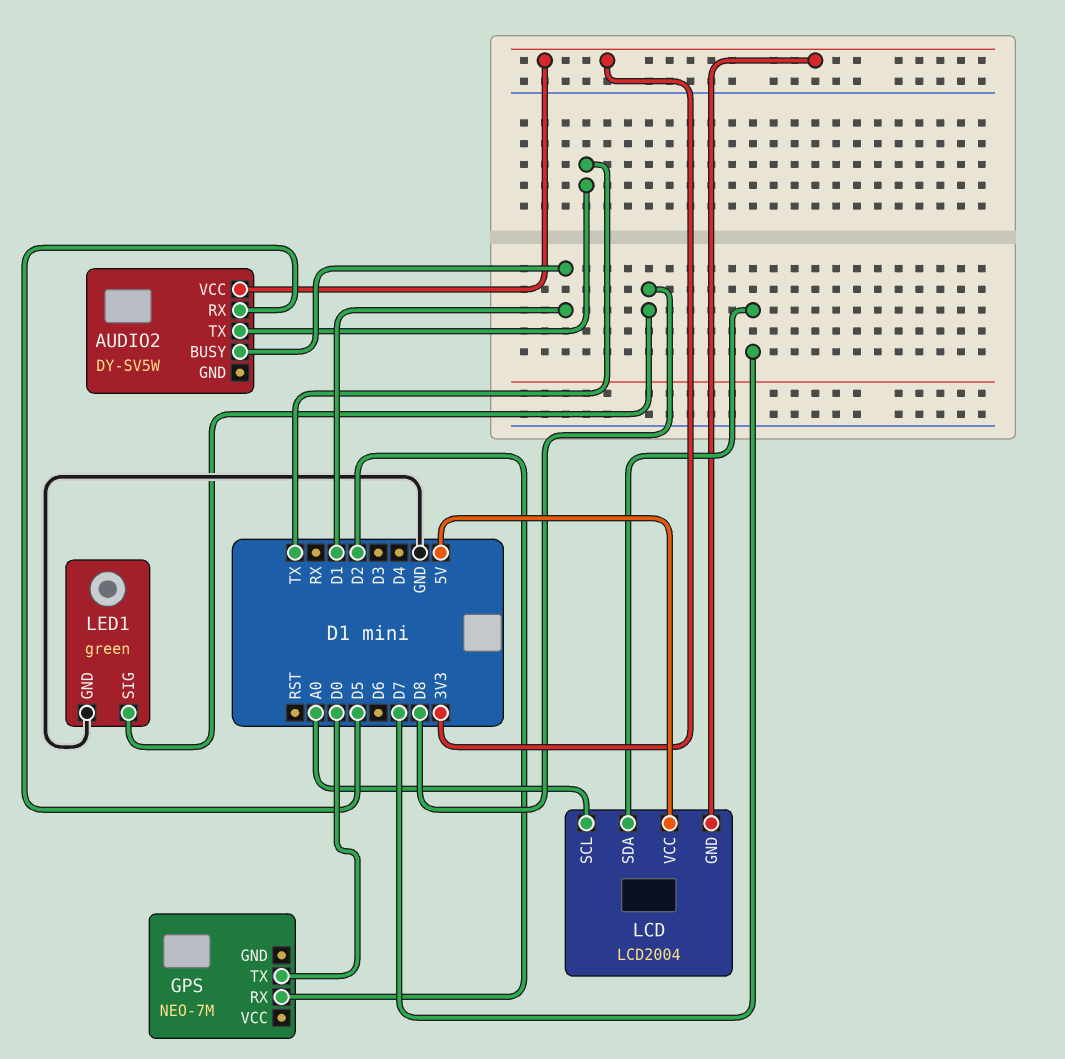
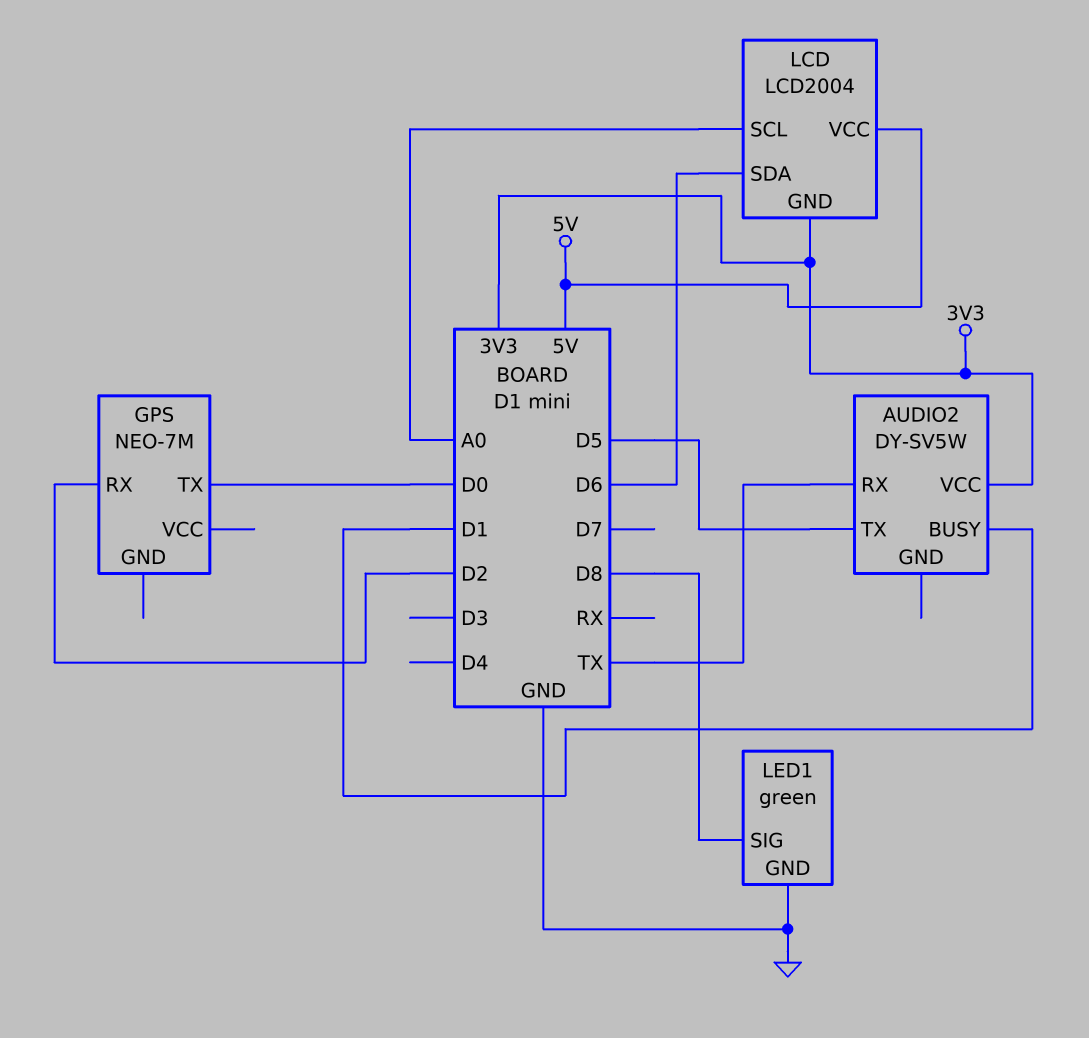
AUDIO2 pin RX: D5 -> TX
AUDIO2 pin TX: TX -> D5
LCD pin SDA: D7 -> D6

